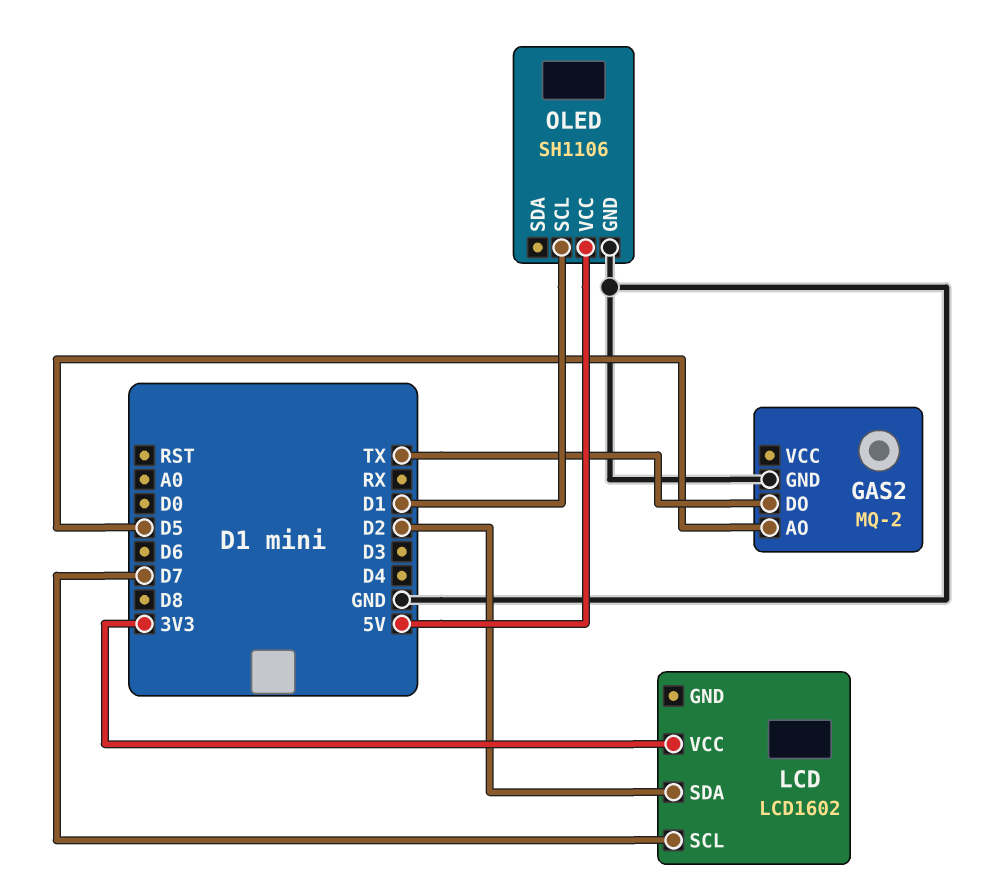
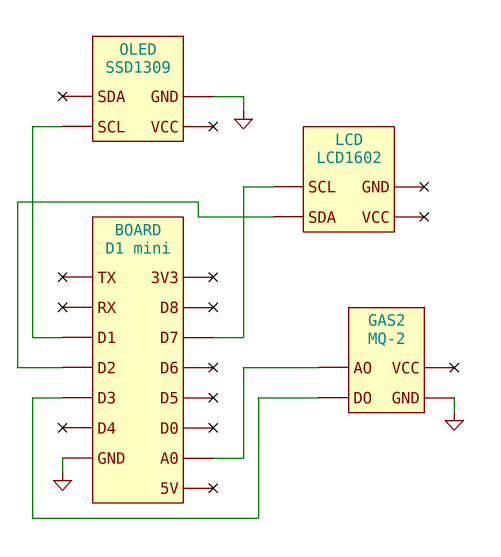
GAS2 pin AO: D5 -> A0
GAS2 pin DO: TX -> D3
LCD pin VCC: 3V3 -> none
OLED: SH1106 -> SSD1309
OLED pin VCC: 5V -> none

